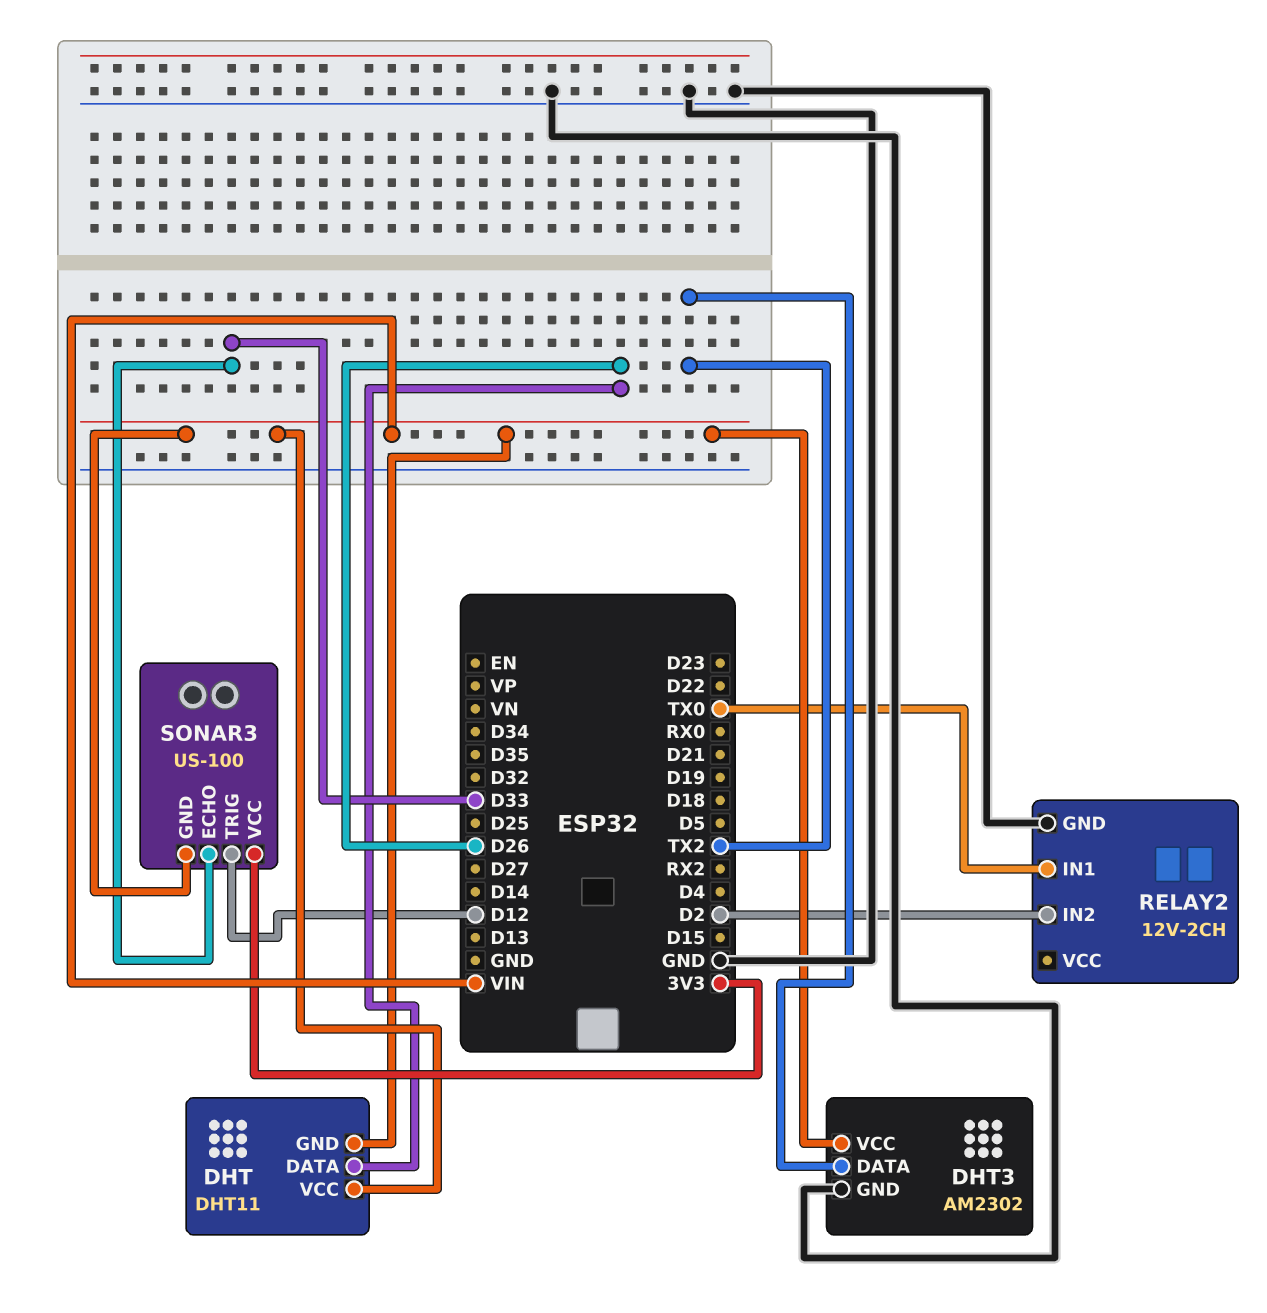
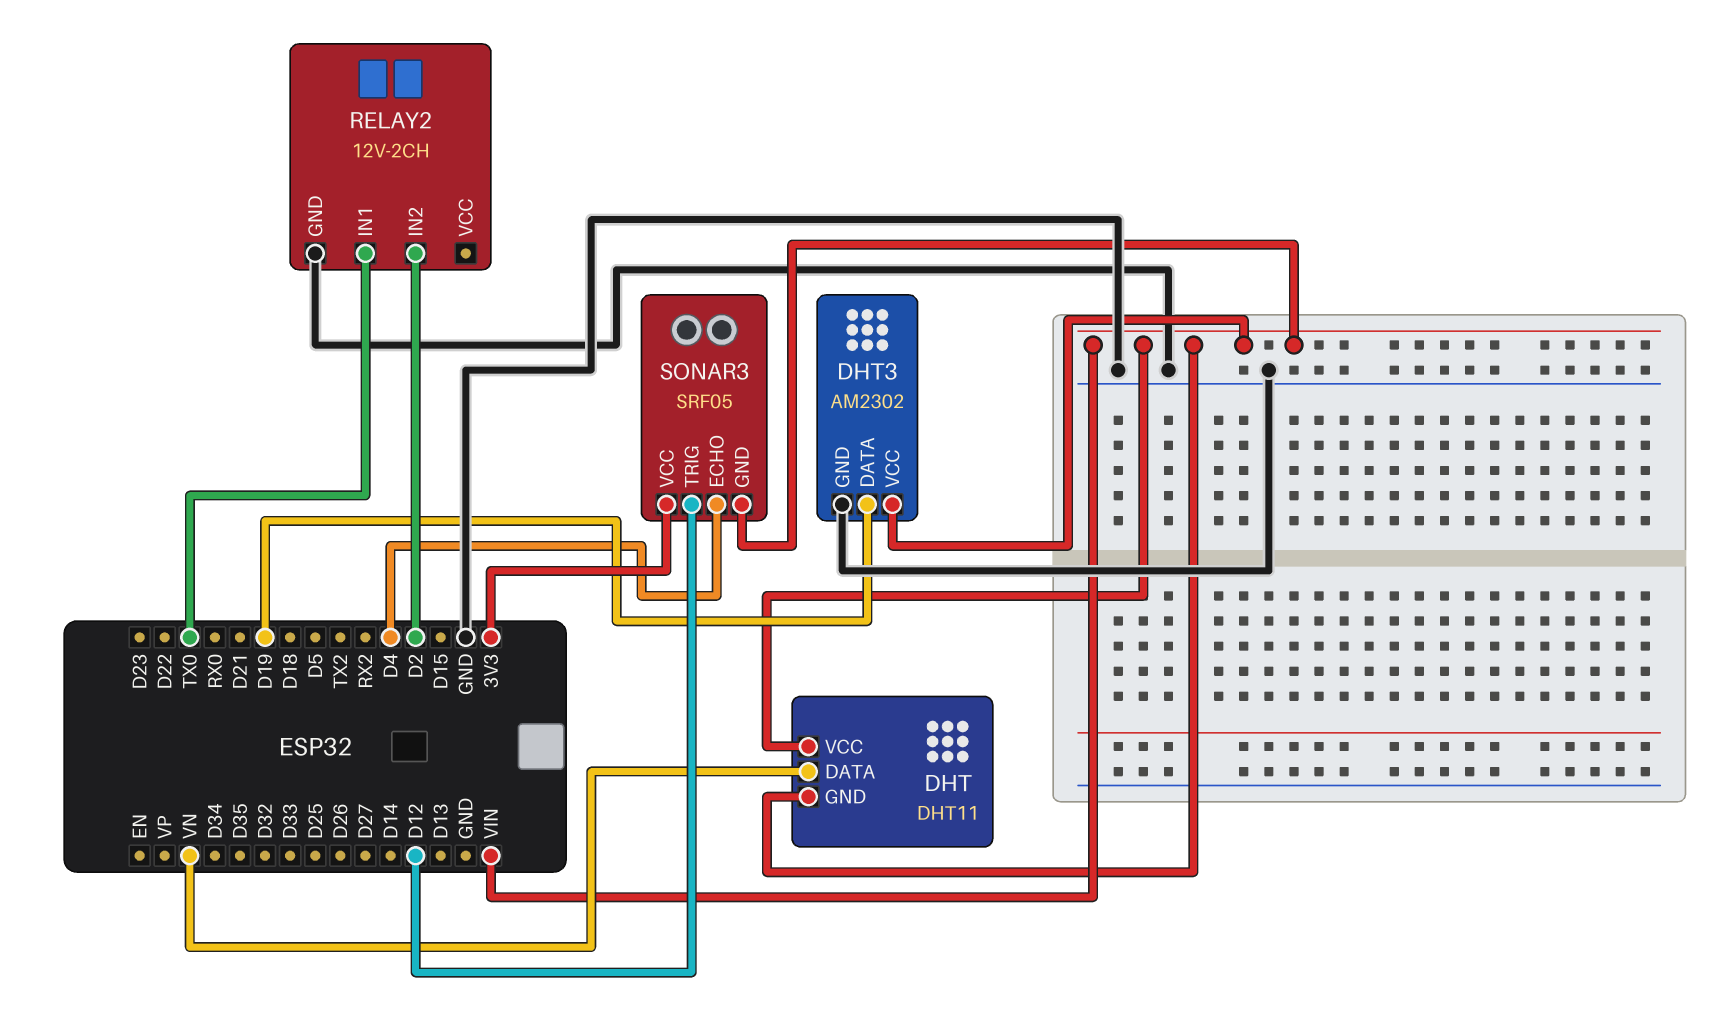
DHT pin DATA: D26 -> VN
DHT3 pin DATA: TX2 -> D19
SONAR3: US-100 -> SRF05
SONAR3 pin ECHO: D33 -> D4

